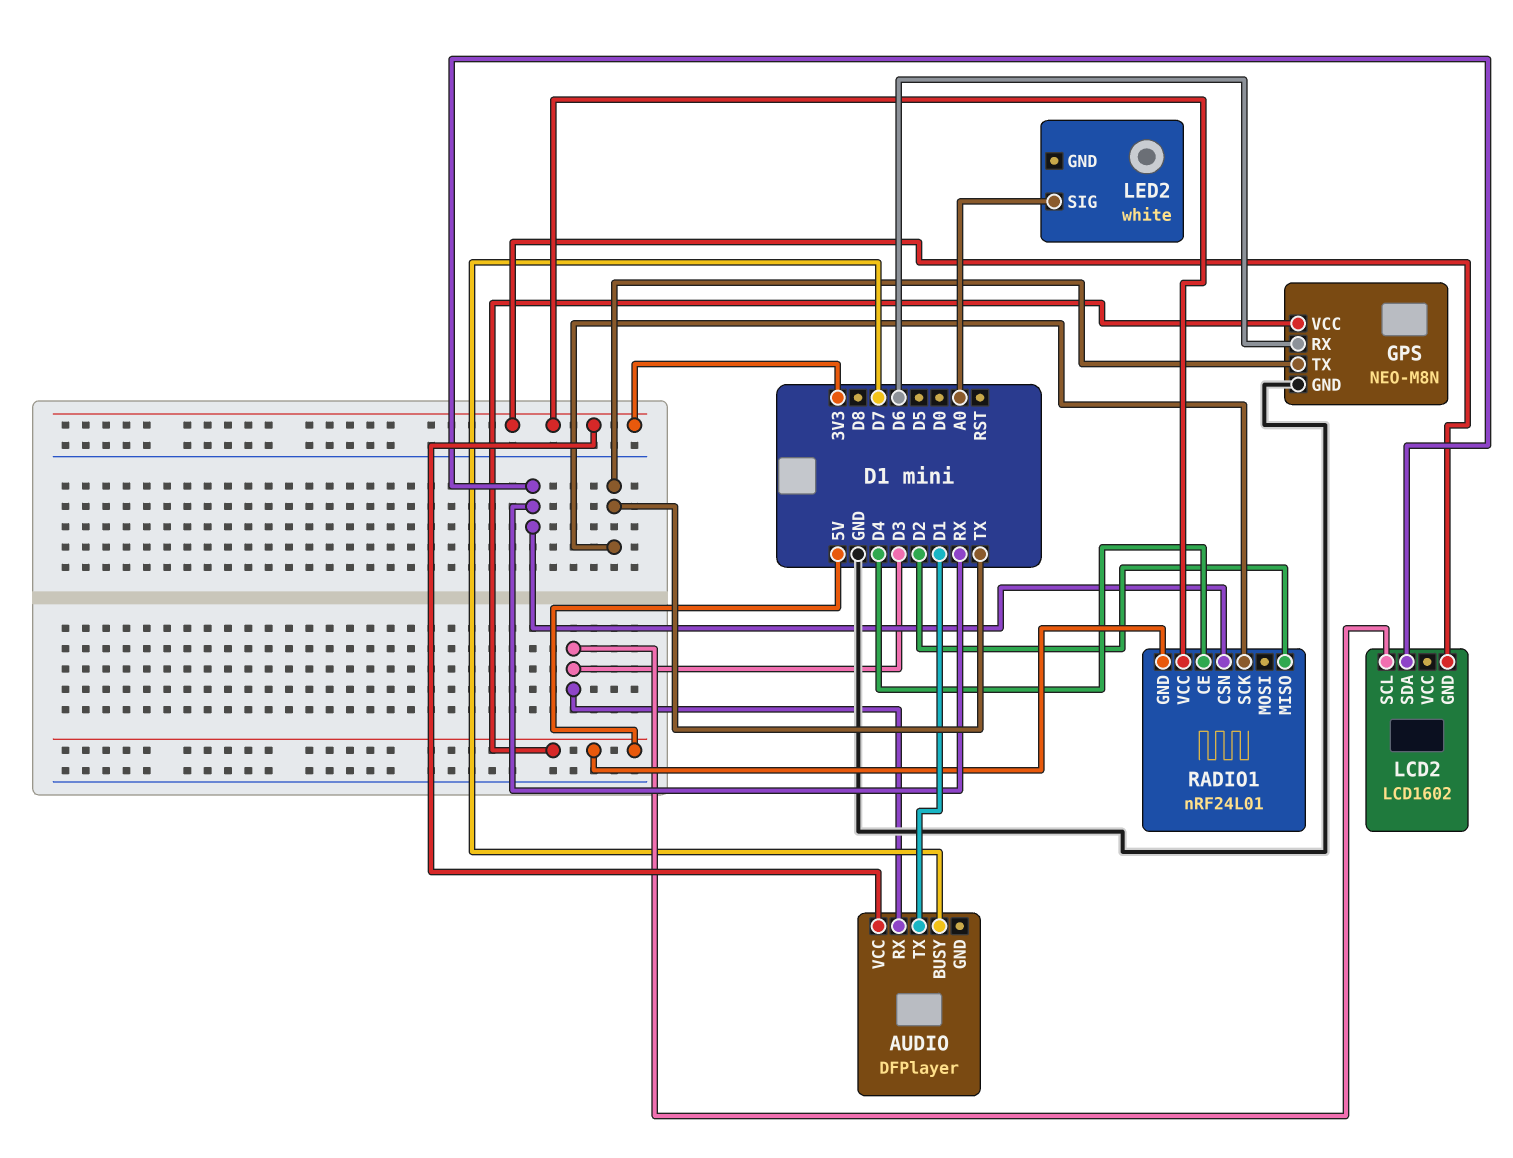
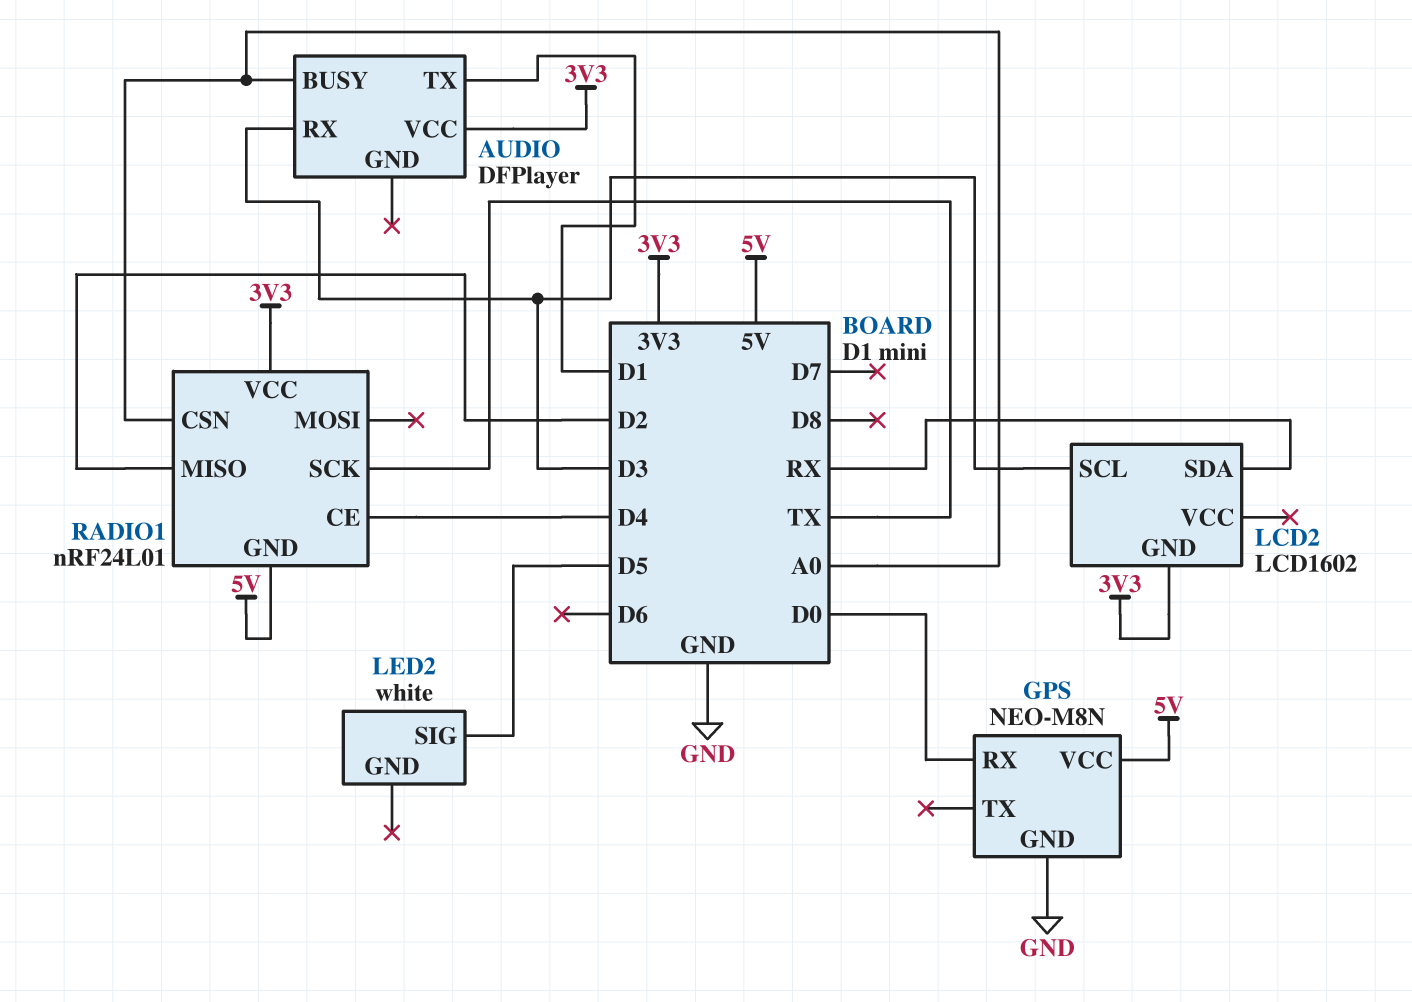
AUDIO pin BUSY: D7 -> A0
GPS pin RX: D6 -> D0
GPS pin TX: TX -> none
LED2 pin SIG: A0 -> D5
RADIO1 pin CSN: RX -> A0

